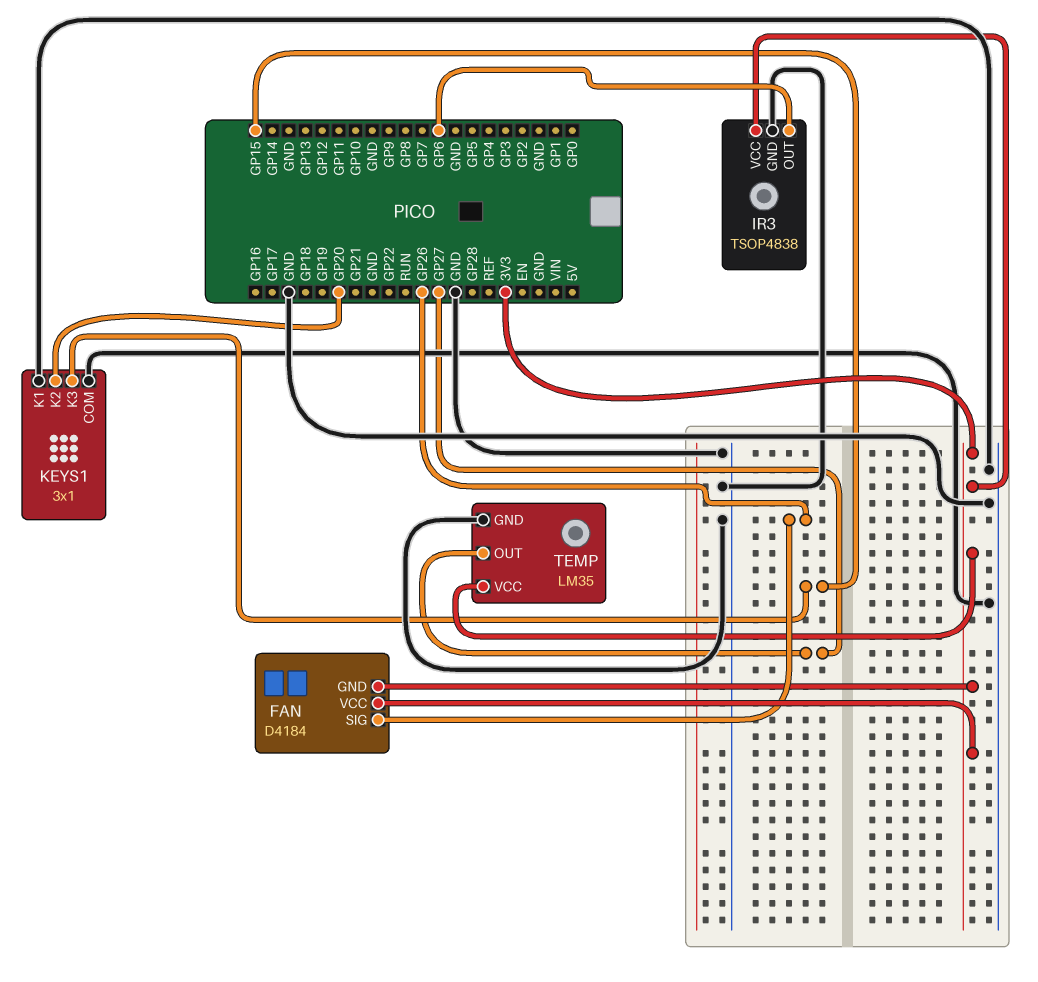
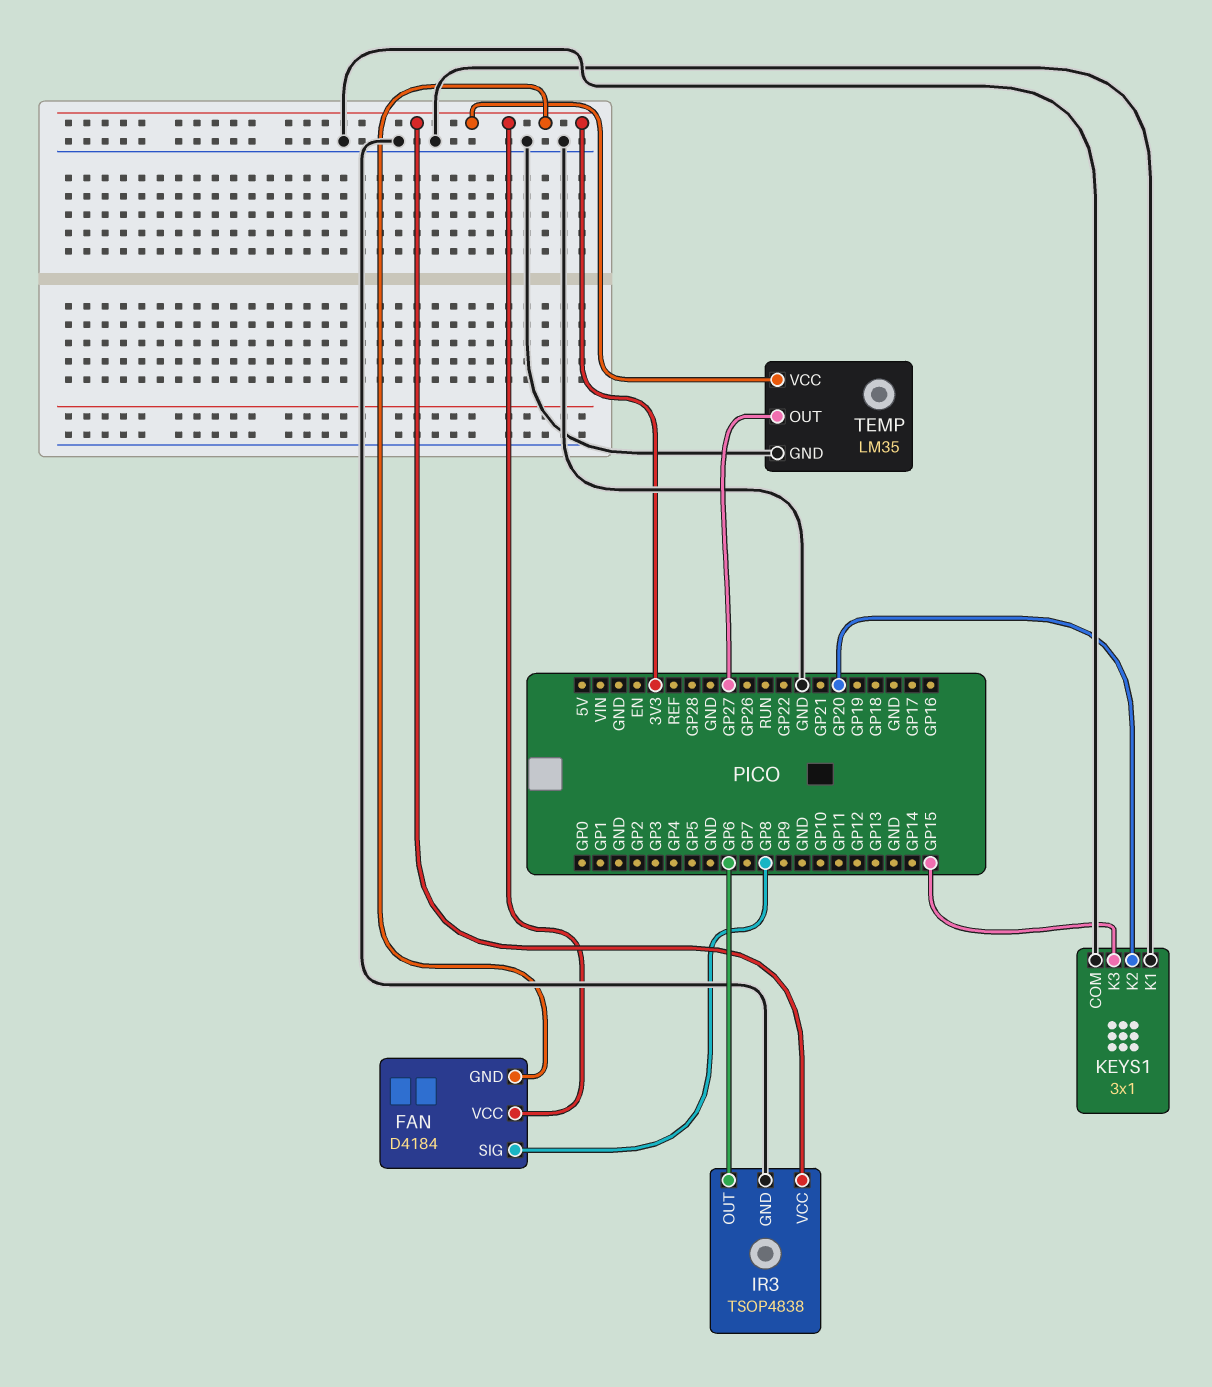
FAN pin SIG: GP26 -> GP8

